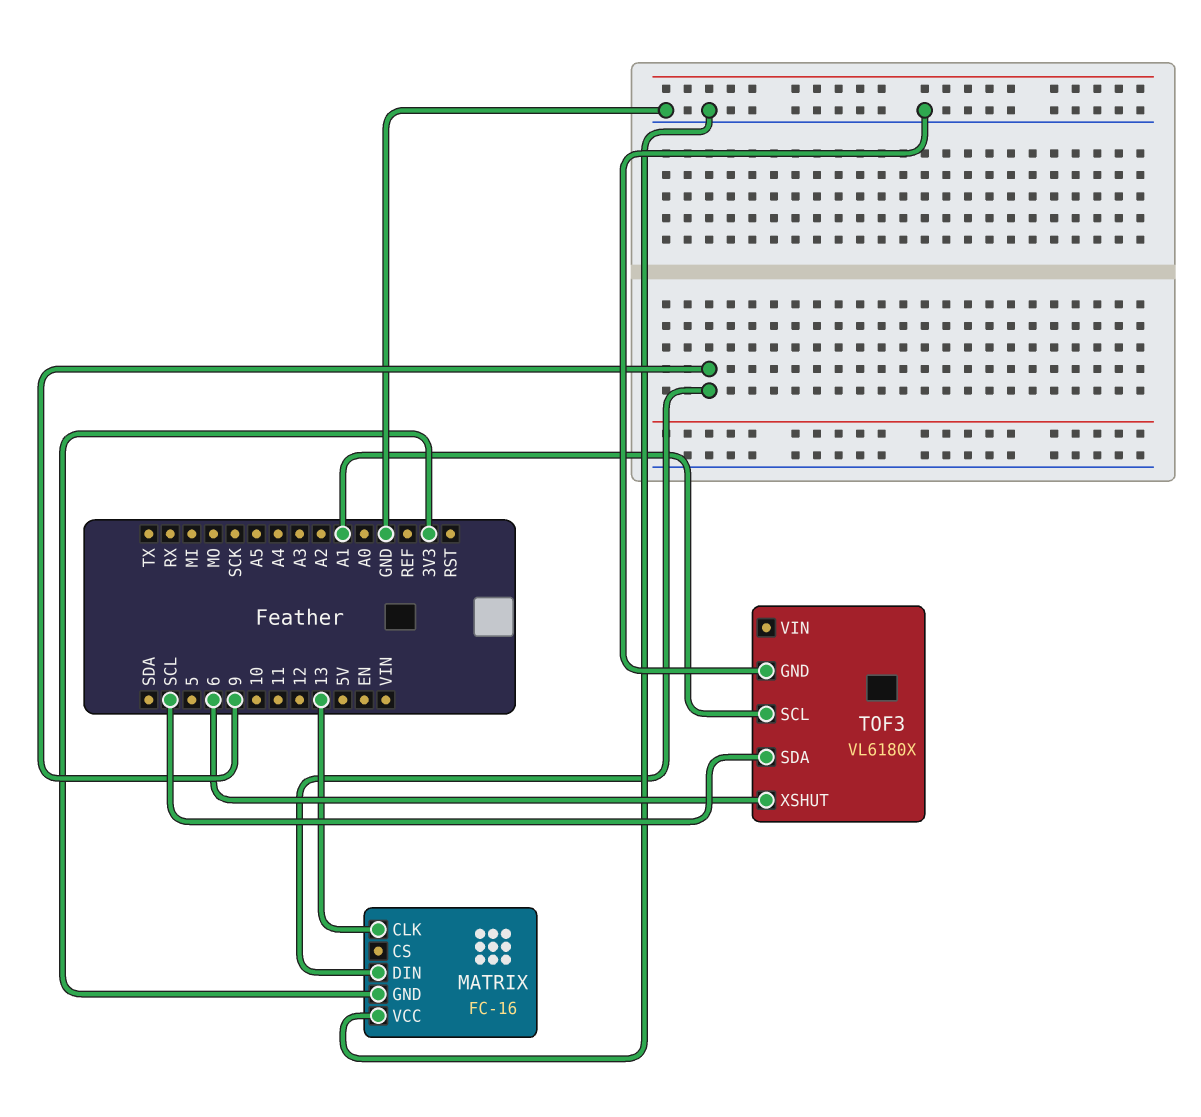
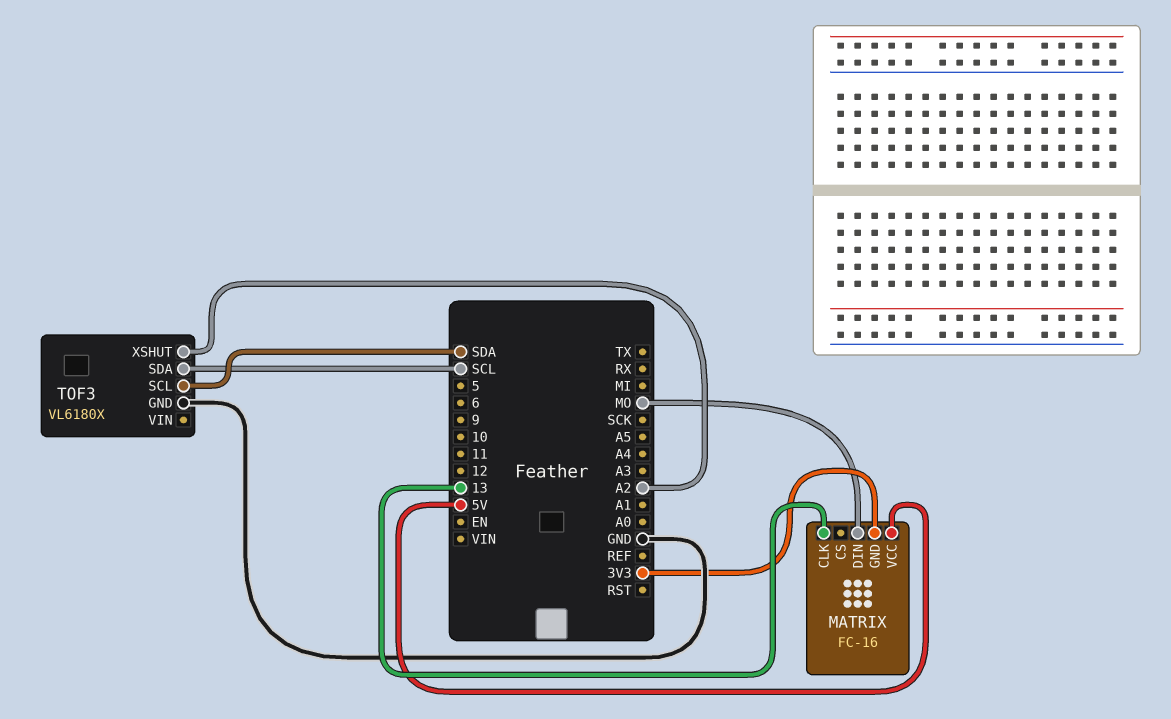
MATRIX pin DIN: 9 -> MO
MATRIX pin VCC: GND -> 5V
TOF3 pin SCL: A1 -> SDA
TOF3 pin XSHUT: 6 -> A2

